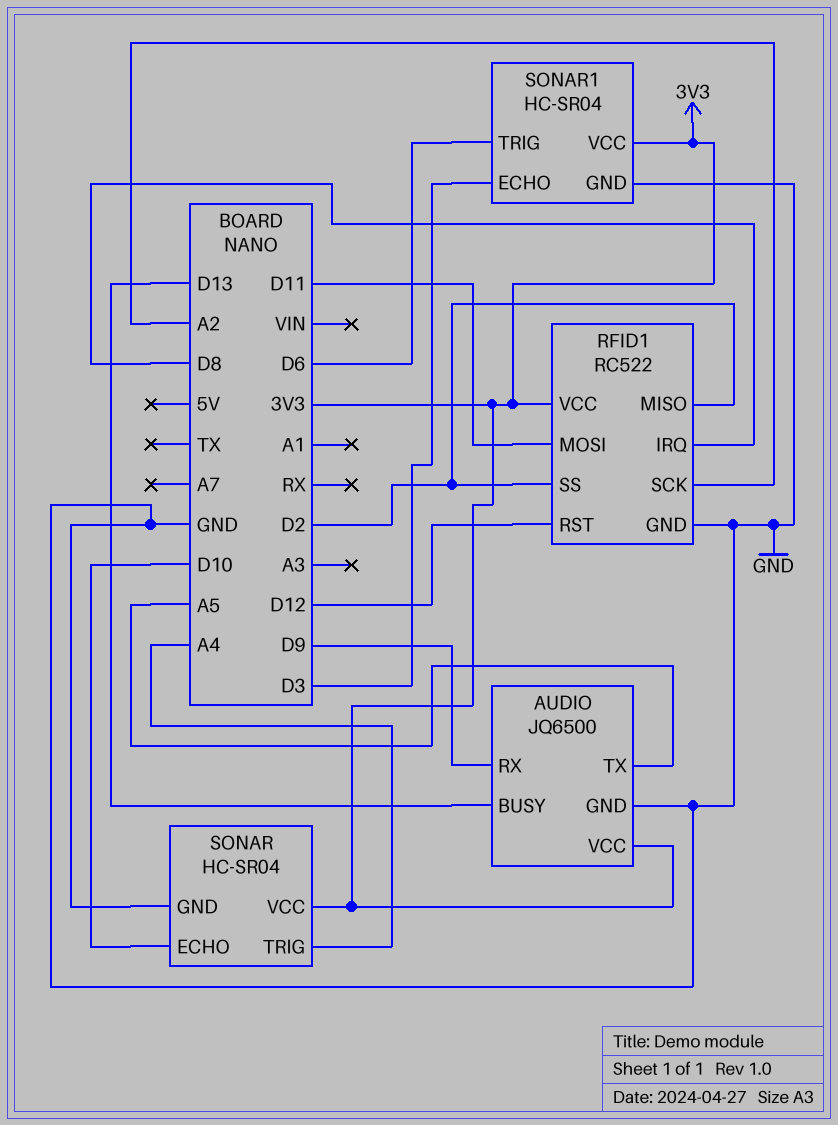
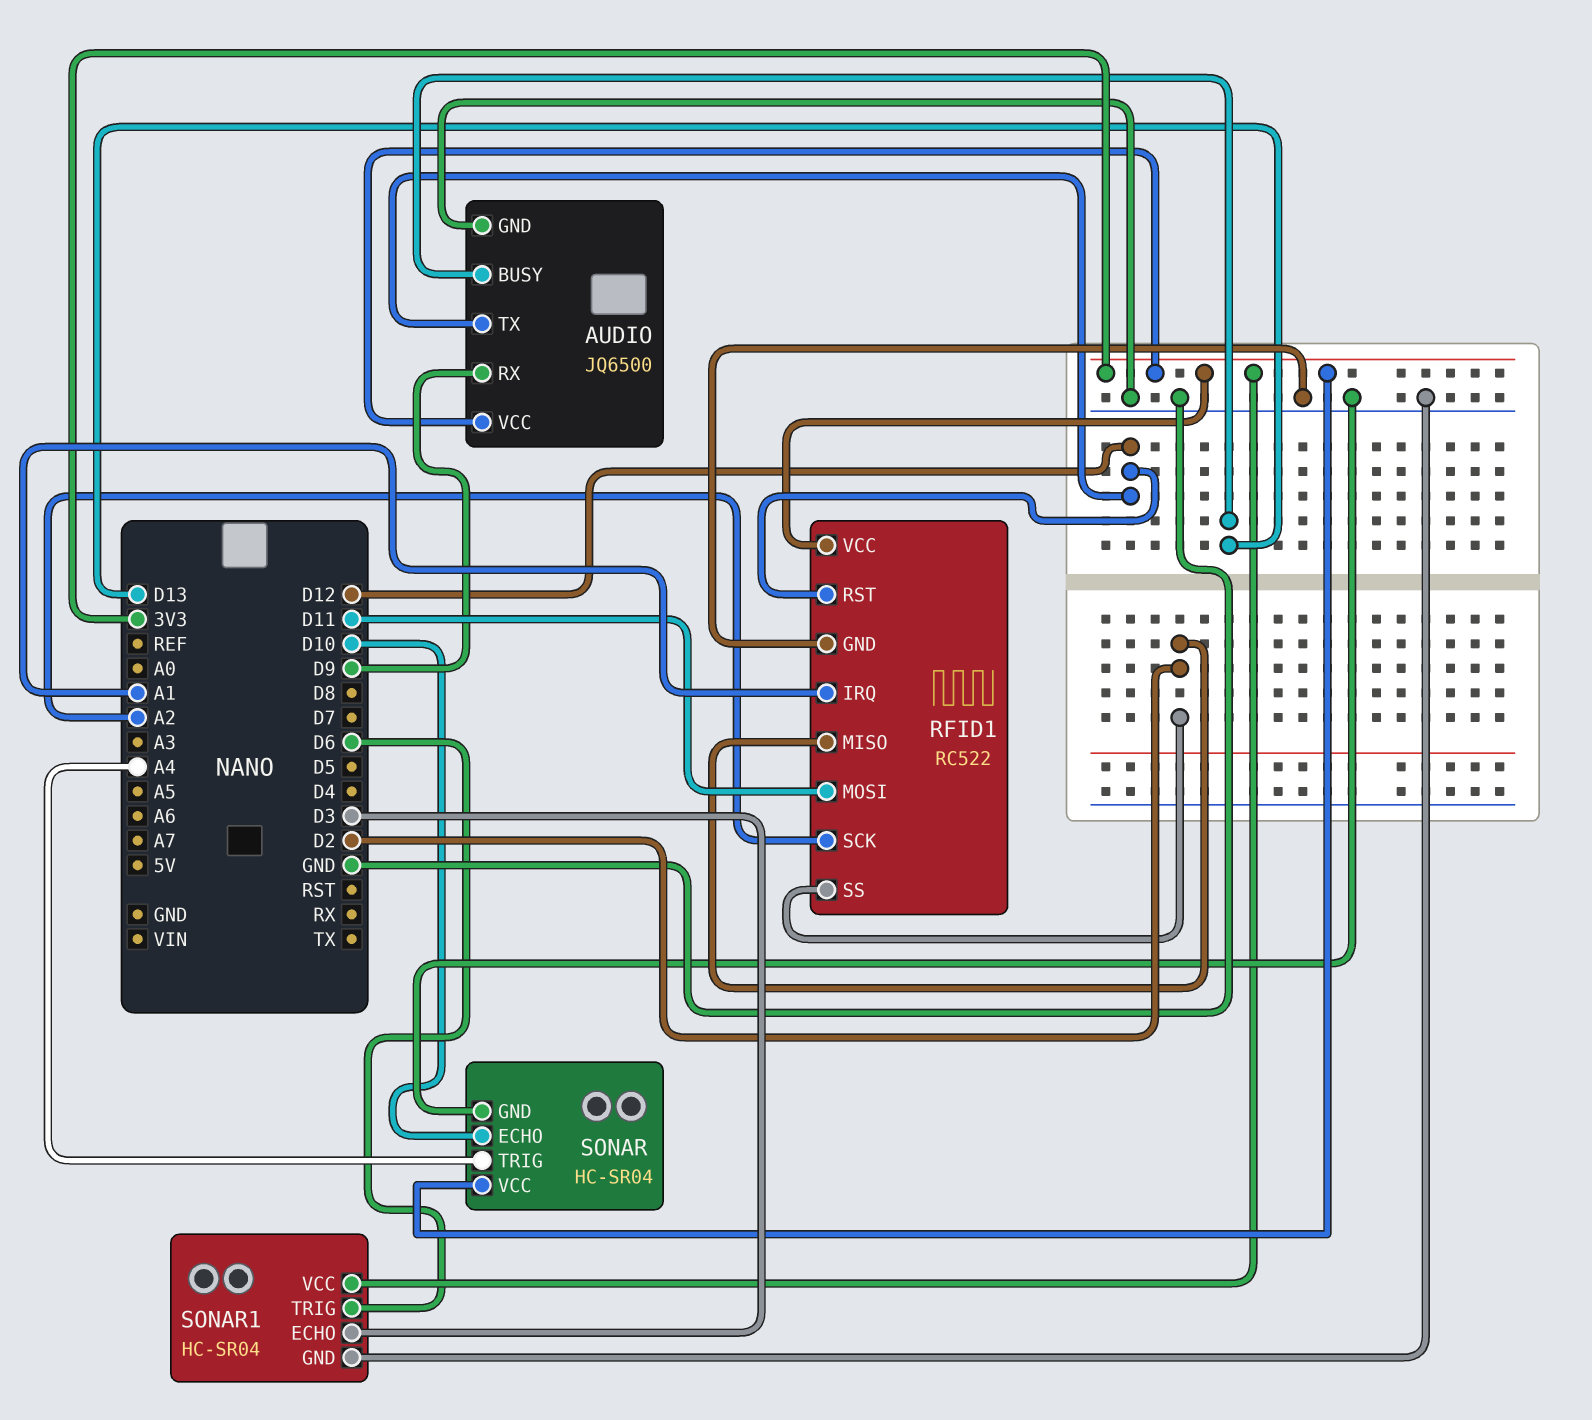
AUDIO pin TX: A5 -> D12
RFID1 pin IRQ: D8 -> A1

